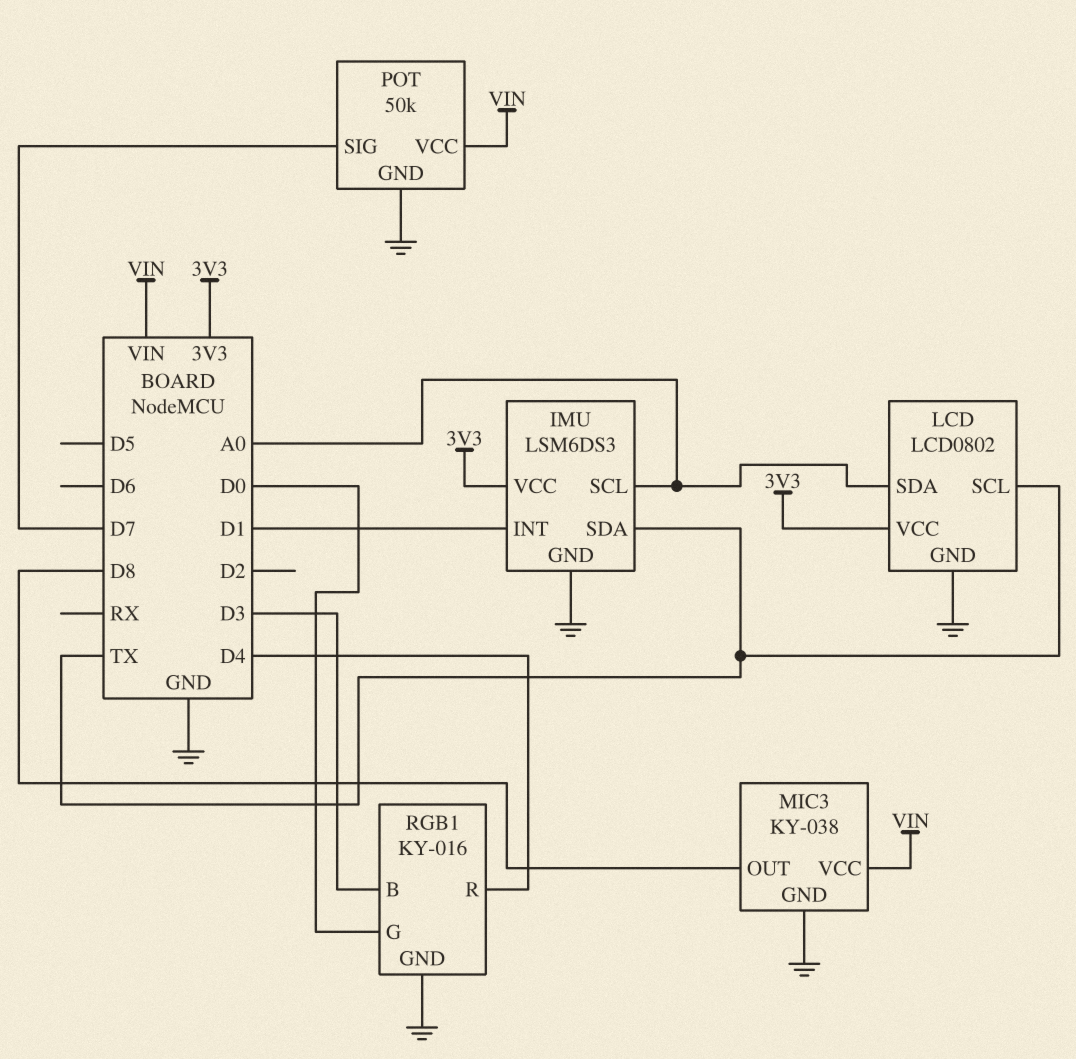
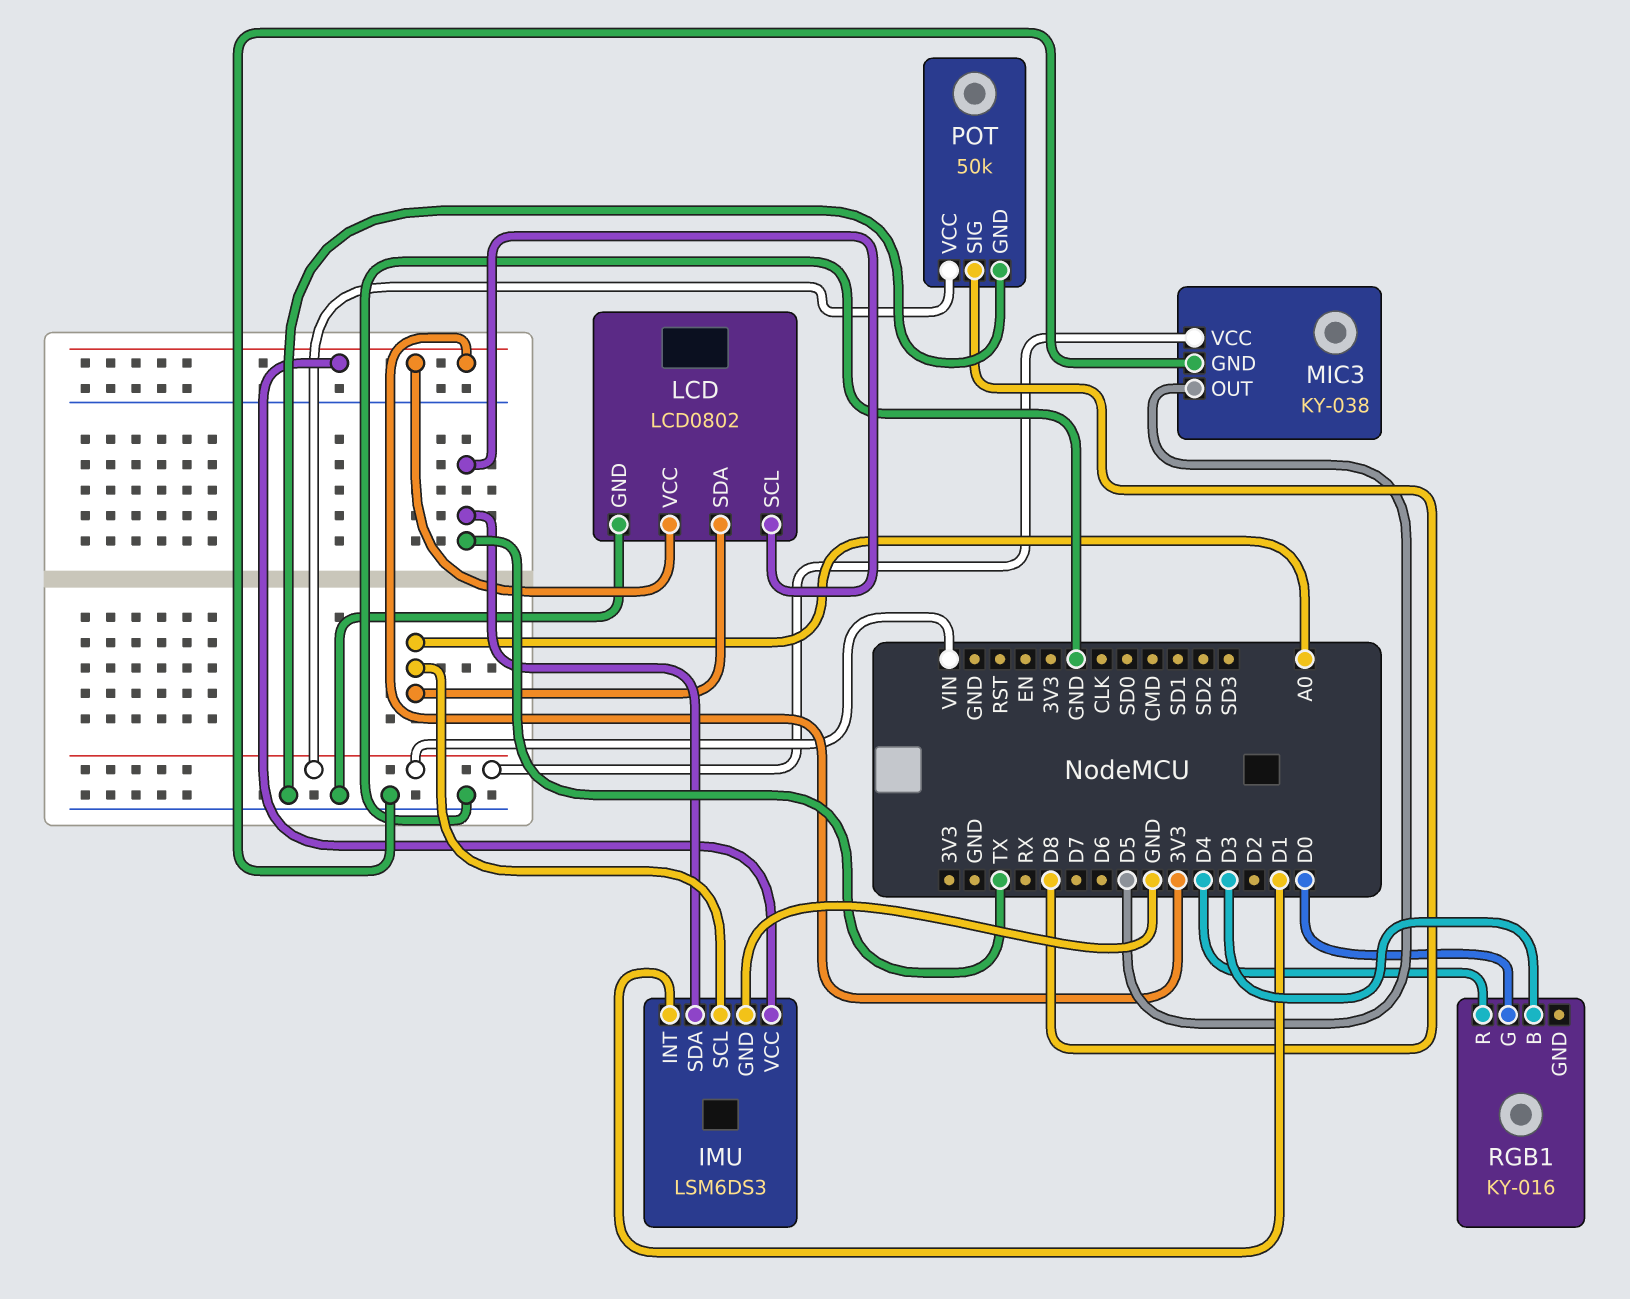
MIC3 pin OUT: D8 -> D5
POT pin SIG: D7 -> D8
RGB1 pin GND: GND -> none

